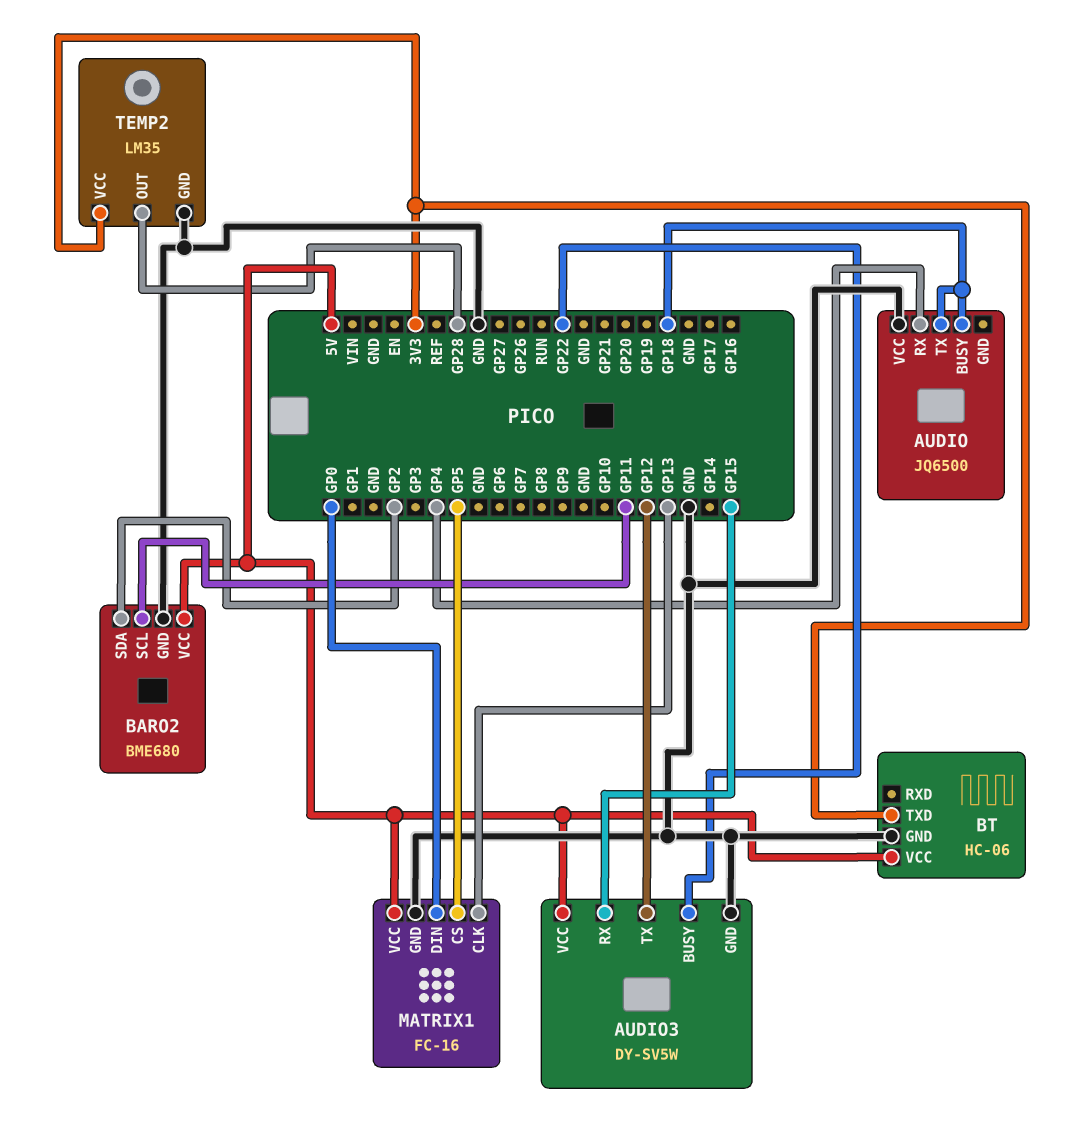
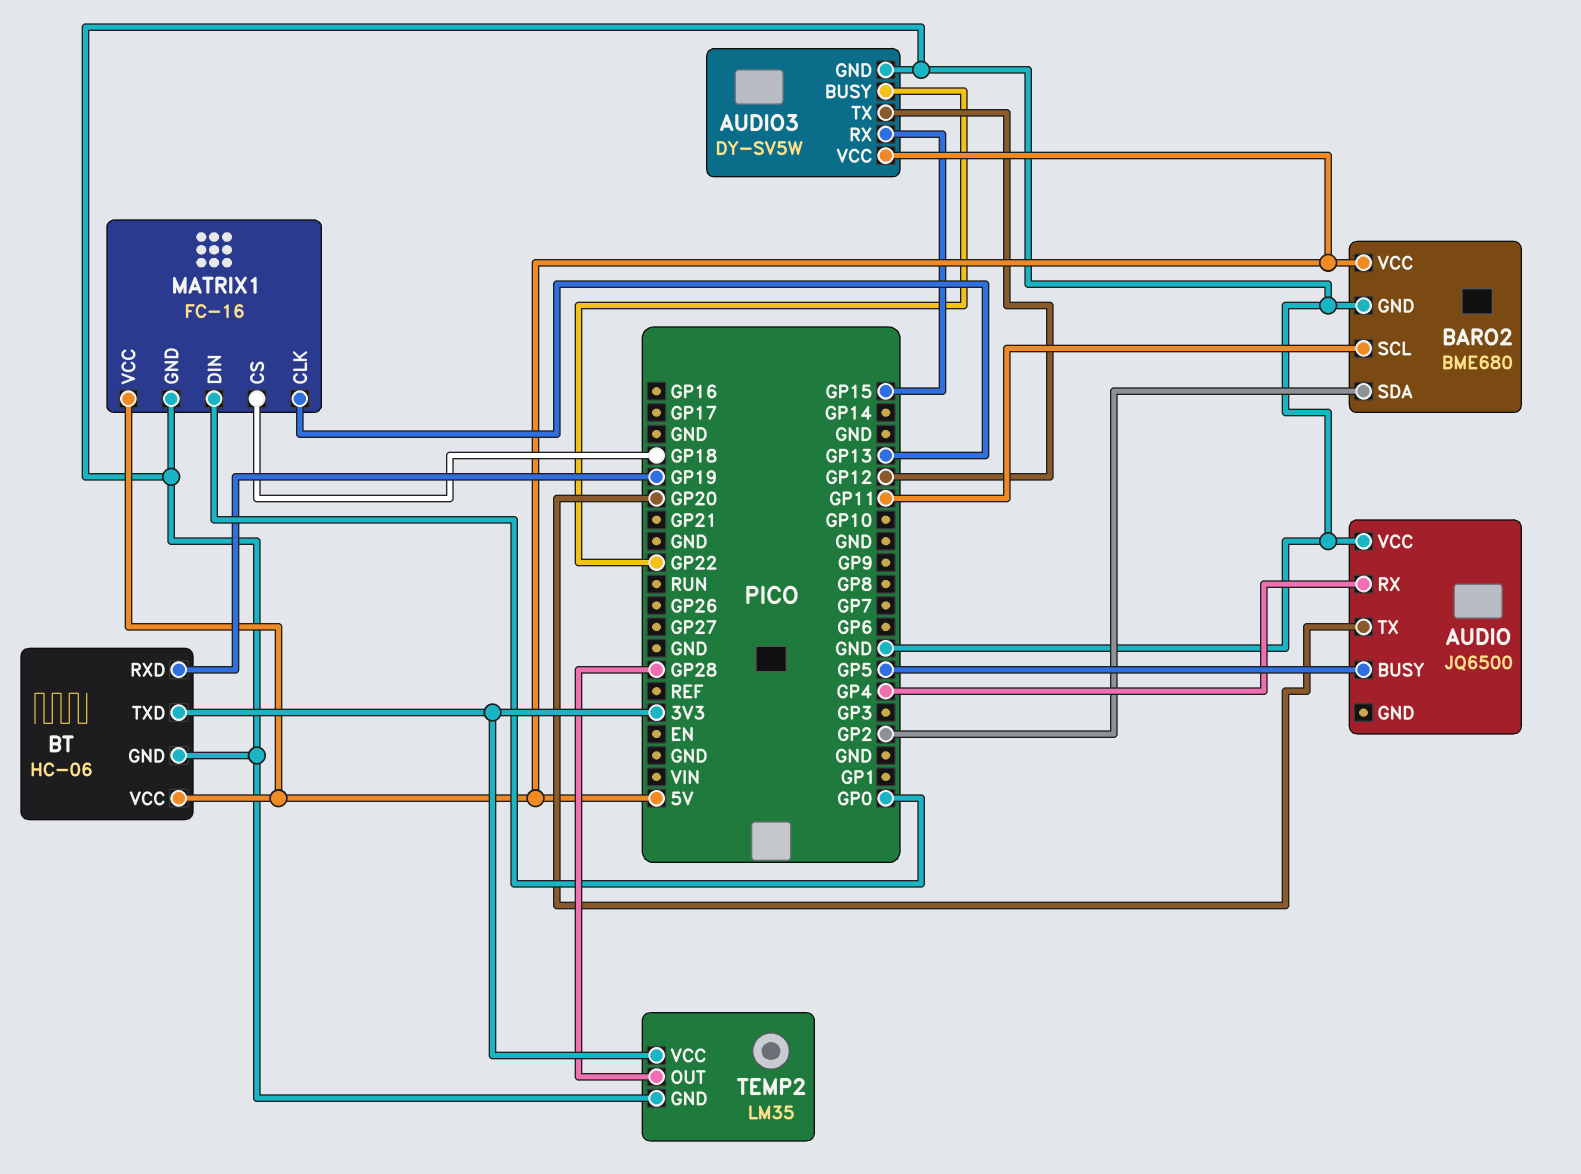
AUDIO pin BUSY: GP18 -> GP5
AUDIO pin TX: GP18 -> GP20
BT pin RXD: none -> GP19
MATRIX1 pin CS: GP5 -> GP18

